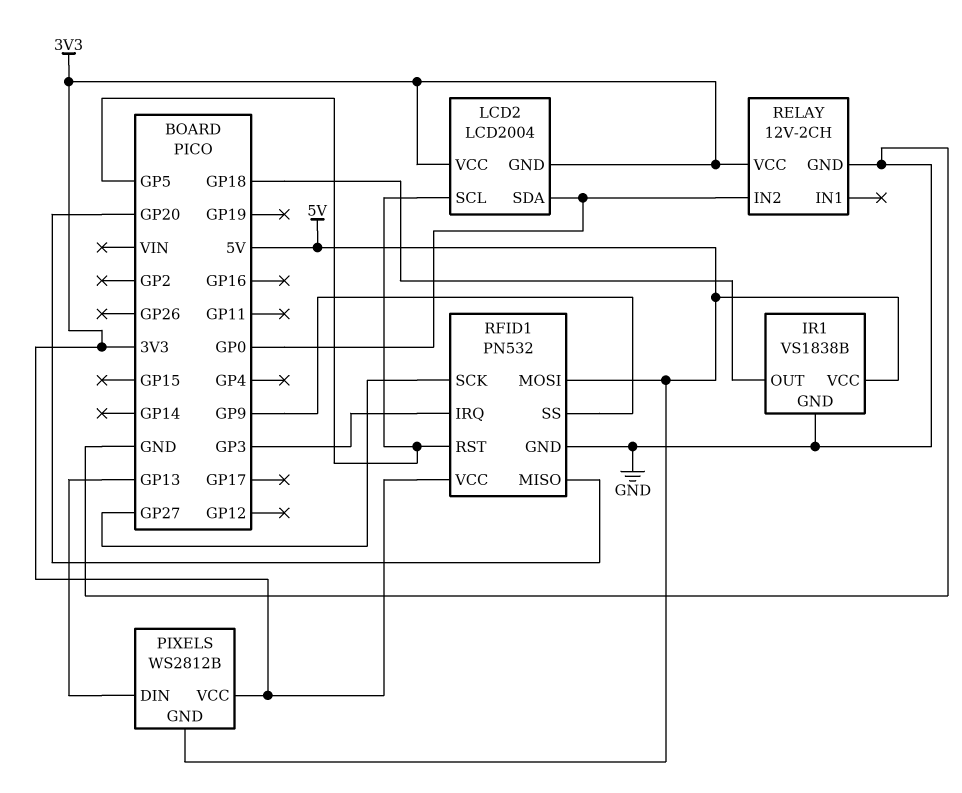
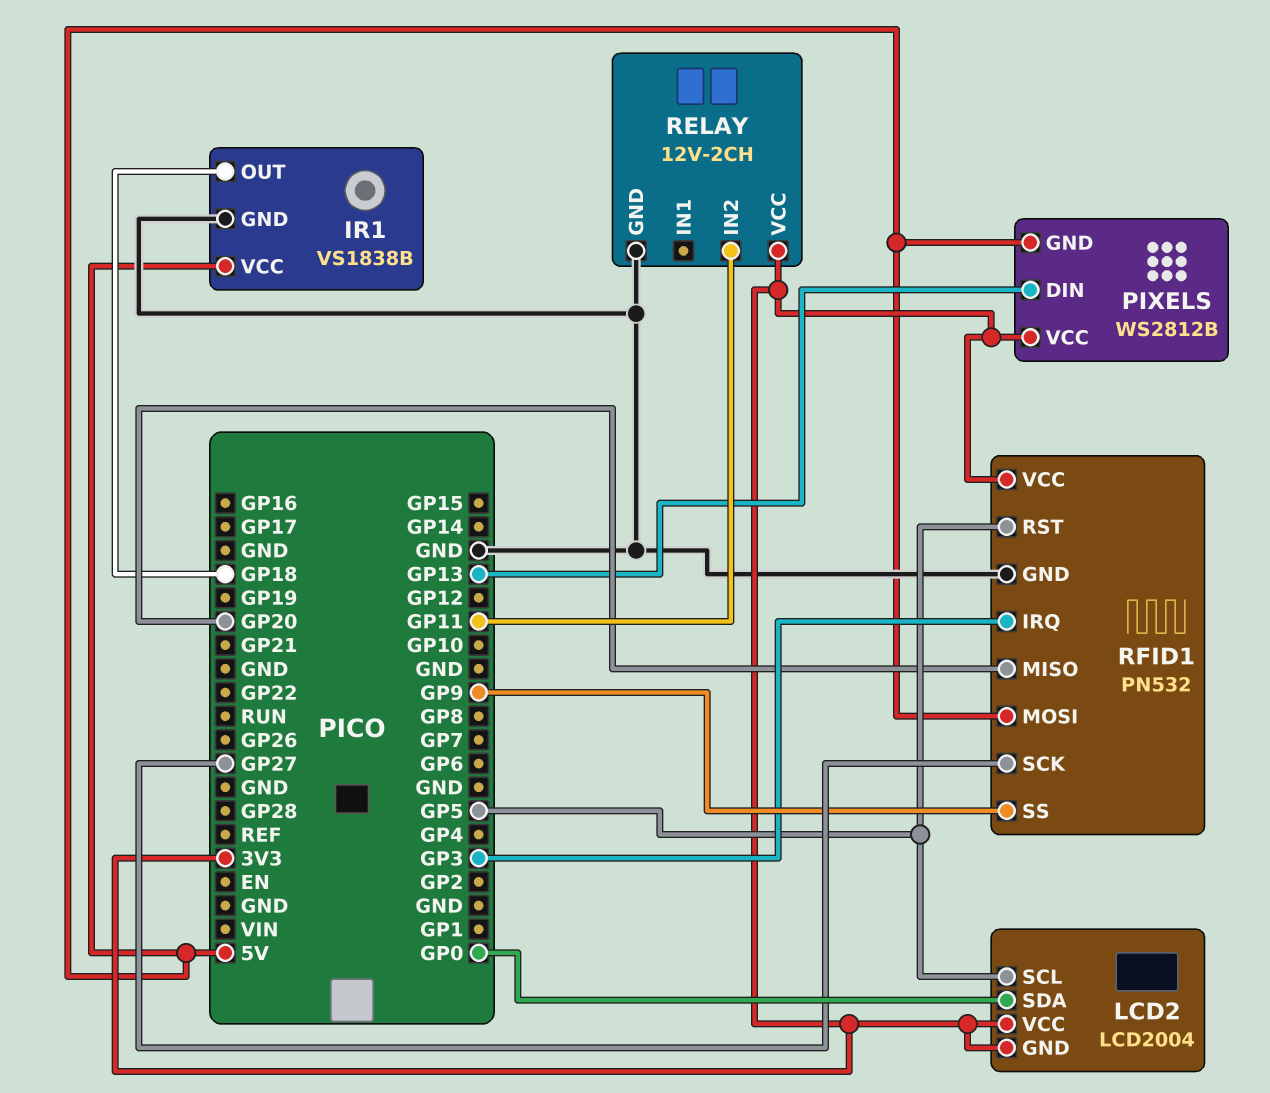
RELAY pin IN2: GP0 -> GP11

